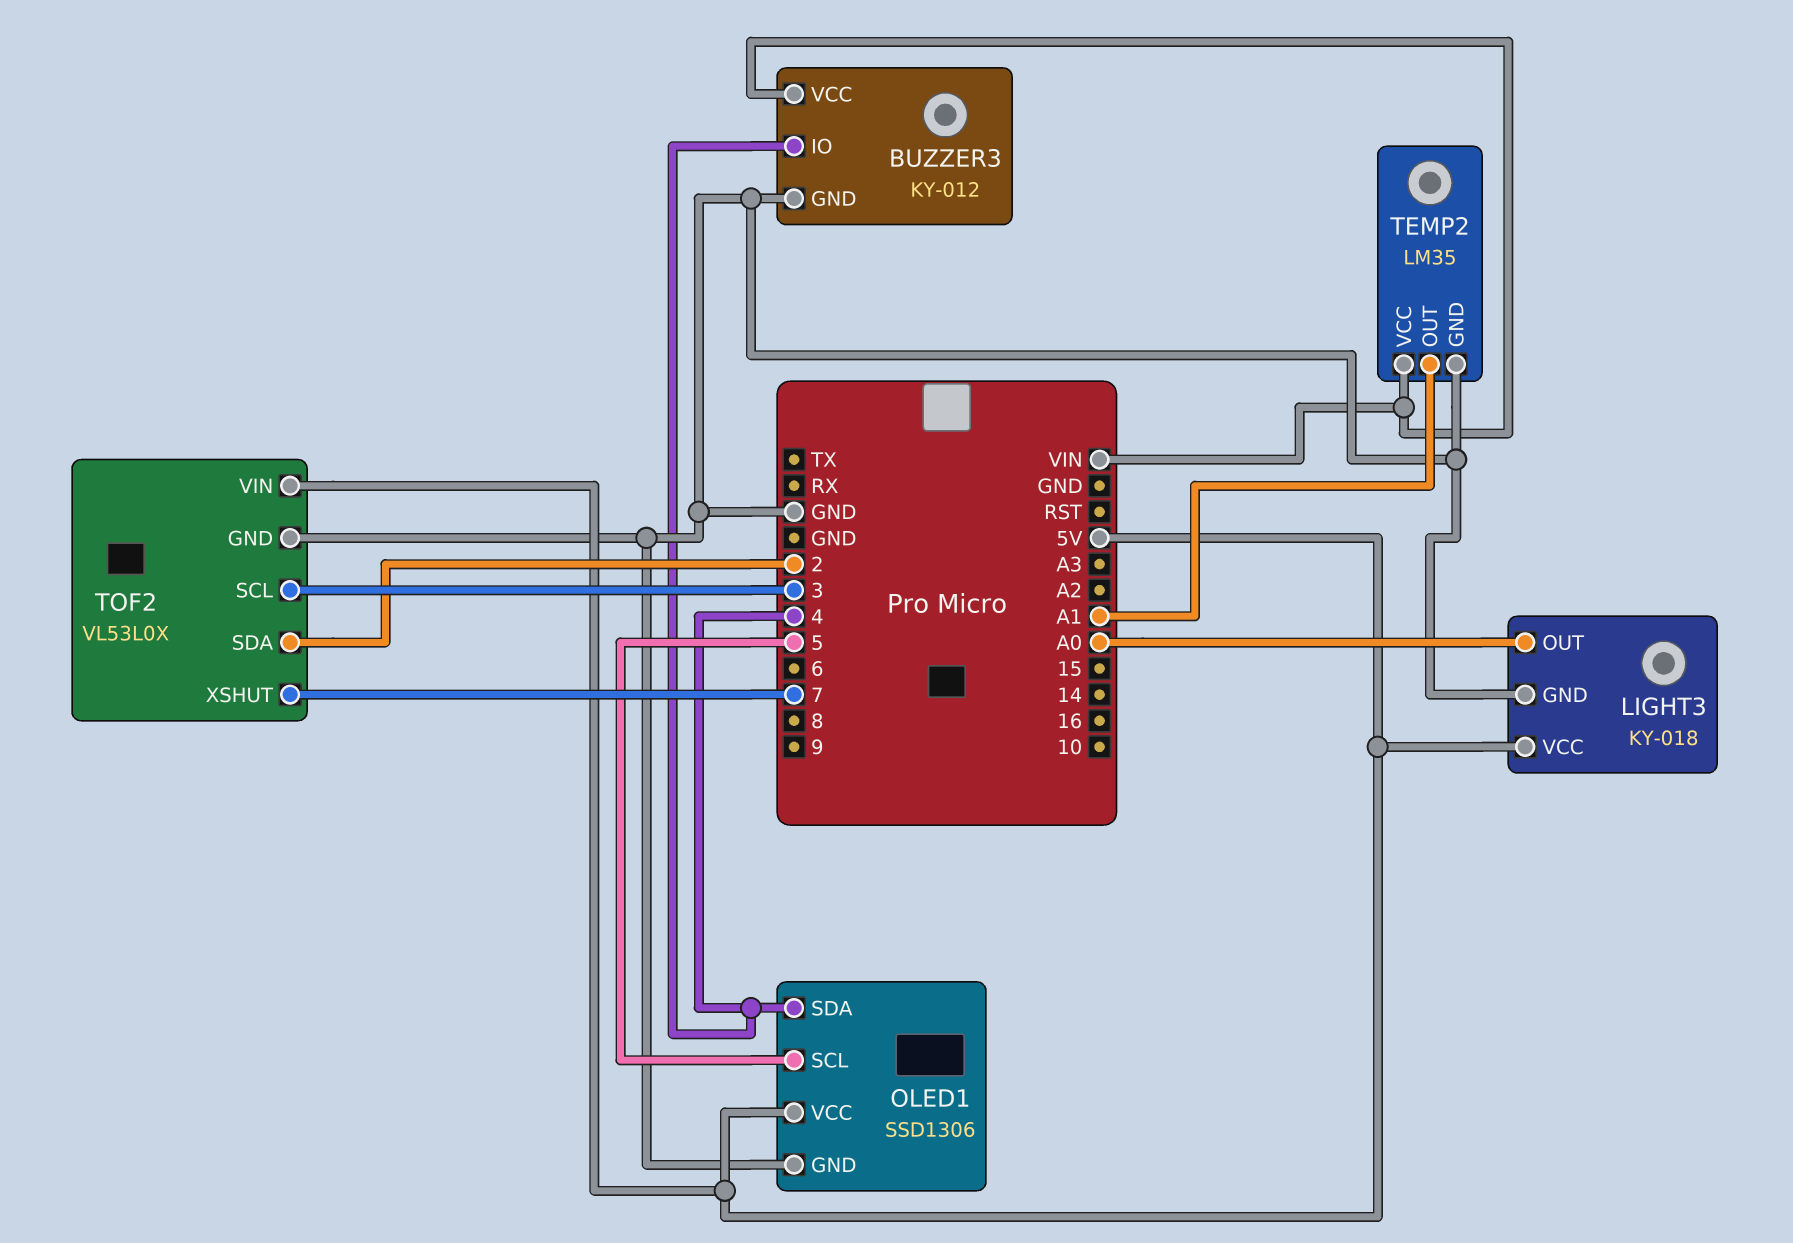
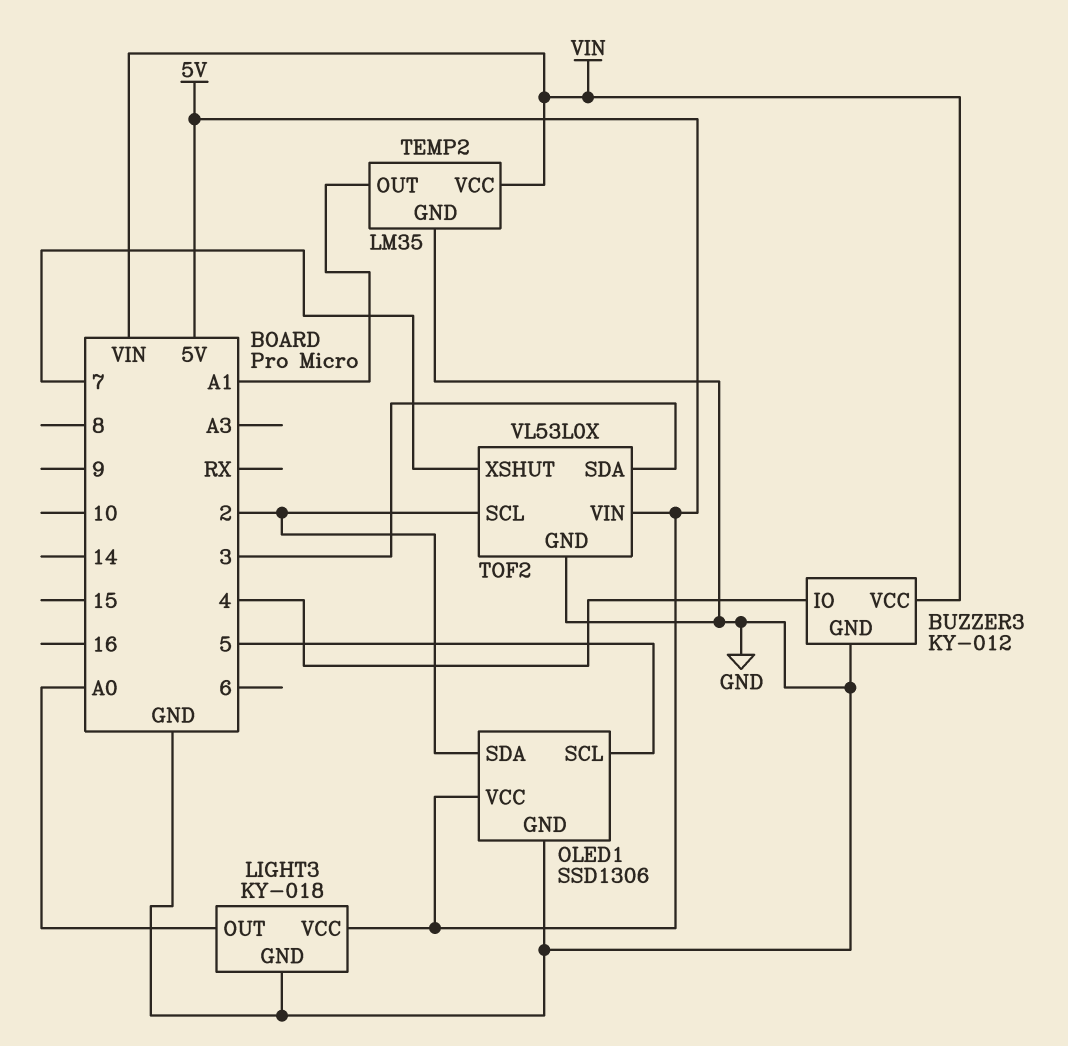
OLED1 pin SDA: 4 -> 2
TOF2 pin SCL: 3 -> 2
TOF2 pin SDA: 2 -> 3

